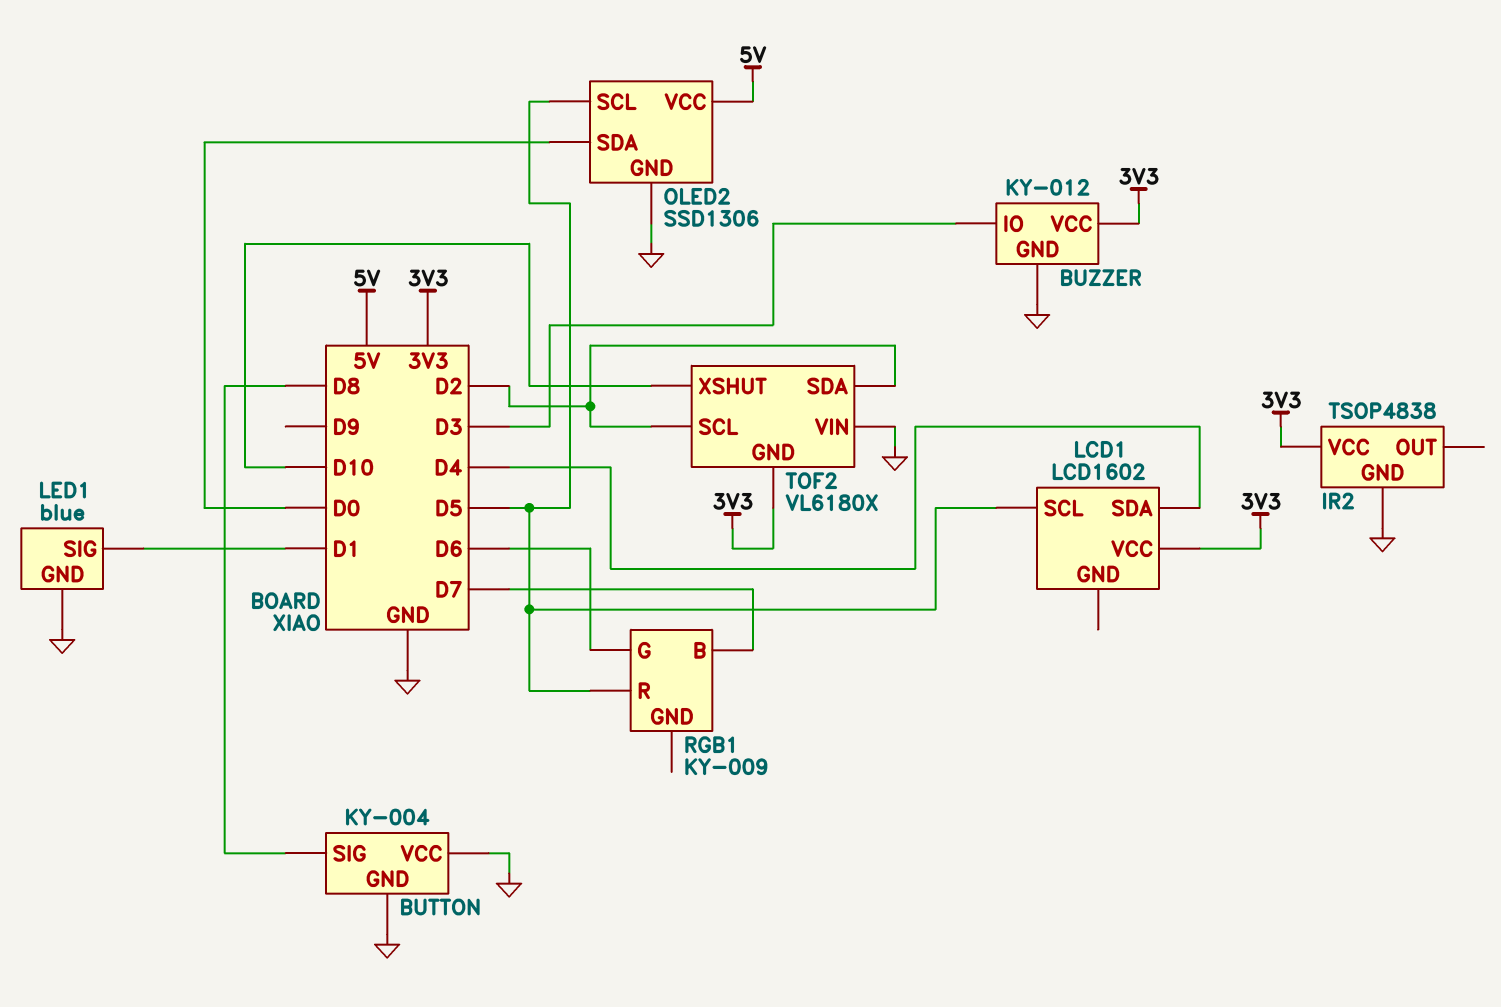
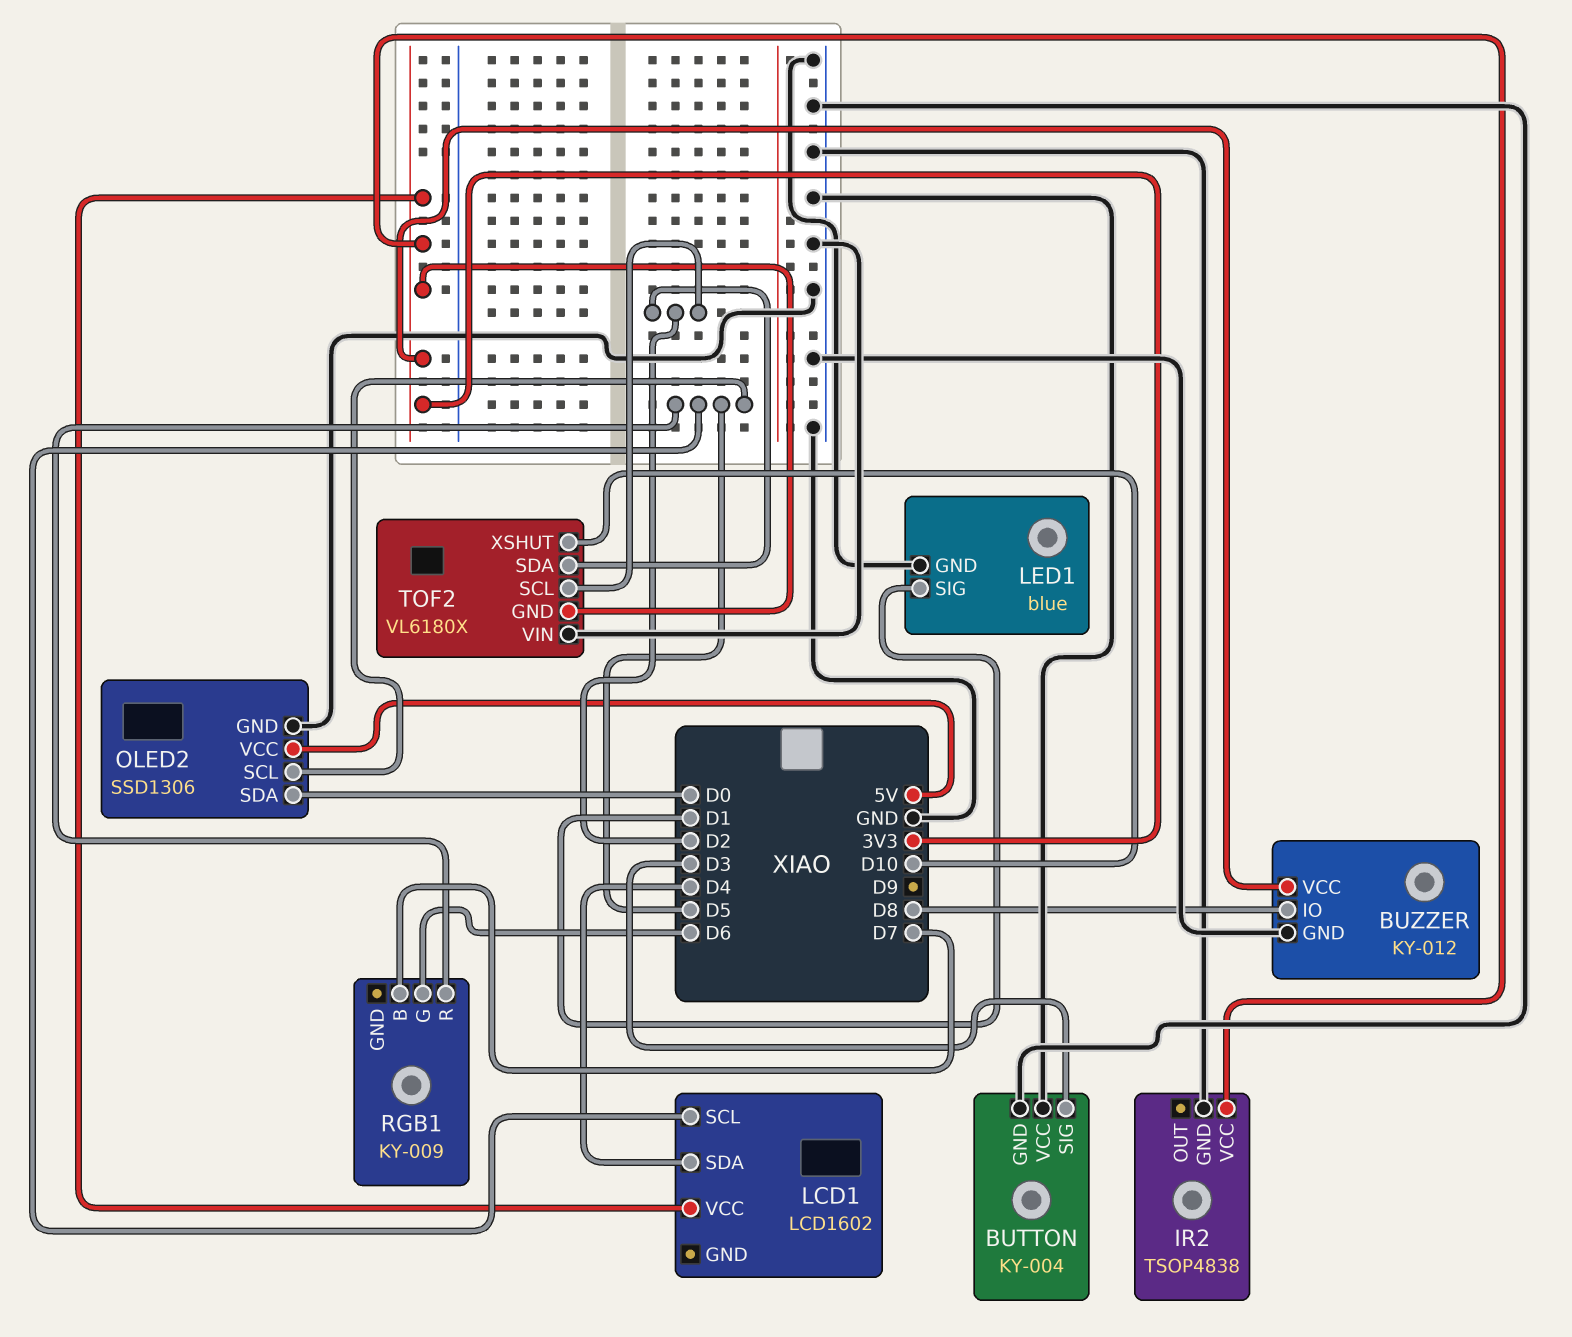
BUTTON pin SIG: D8 -> D3
BUZZER pin IO: D3 -> D8

